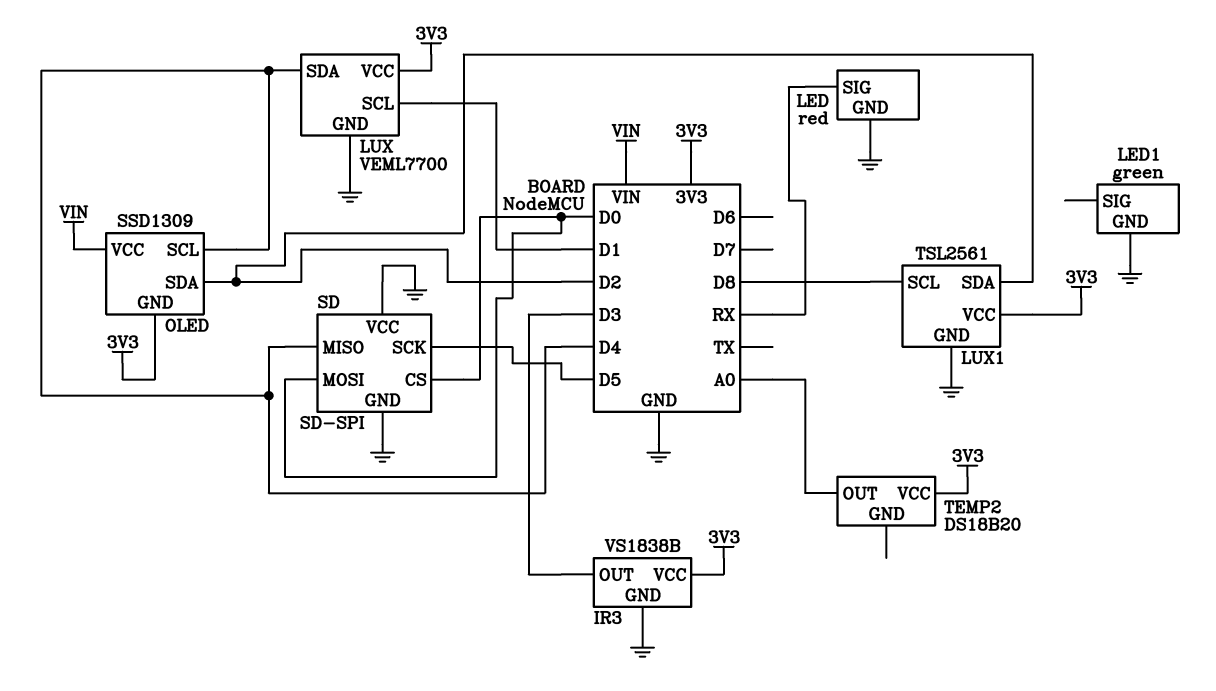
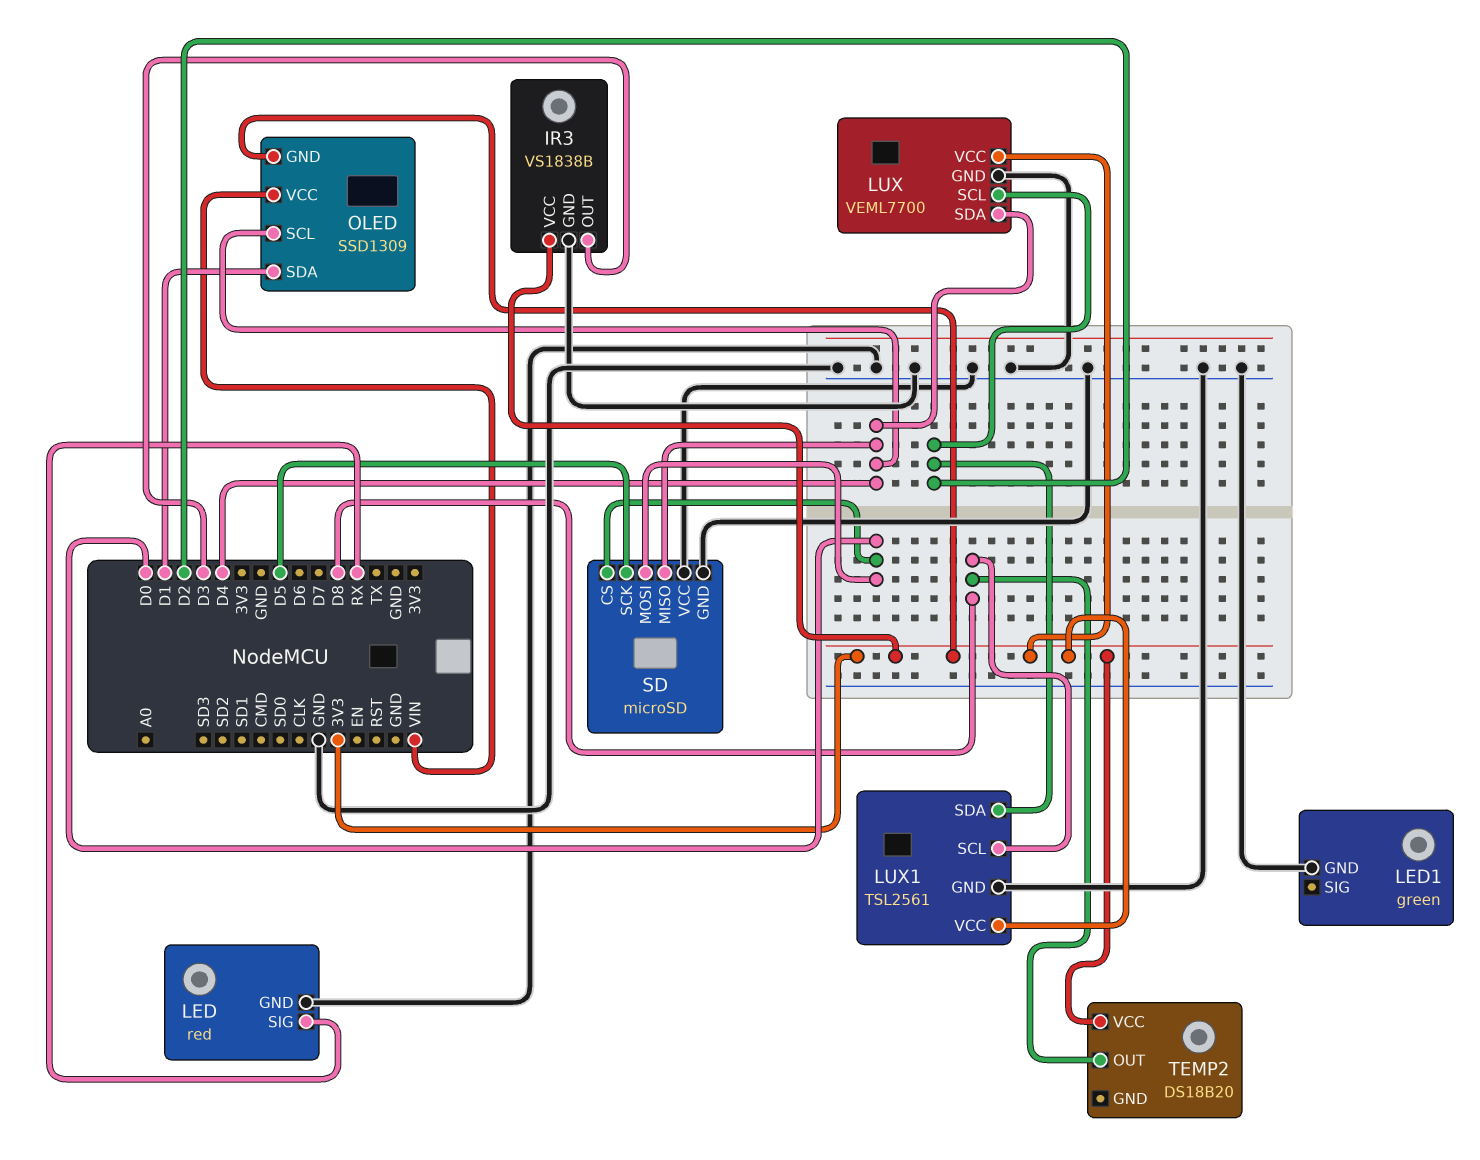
LUX pin SCL: D1 -> D2
OLED pin SDA: D2 -> D1
SD: SD-SPI -> microSD
TEMP2 pin OUT: A0 -> D8

